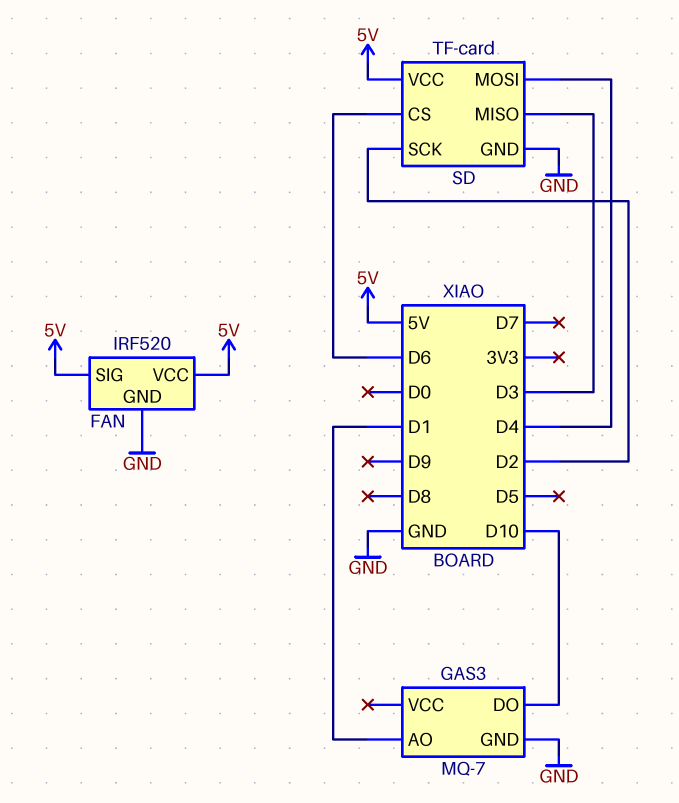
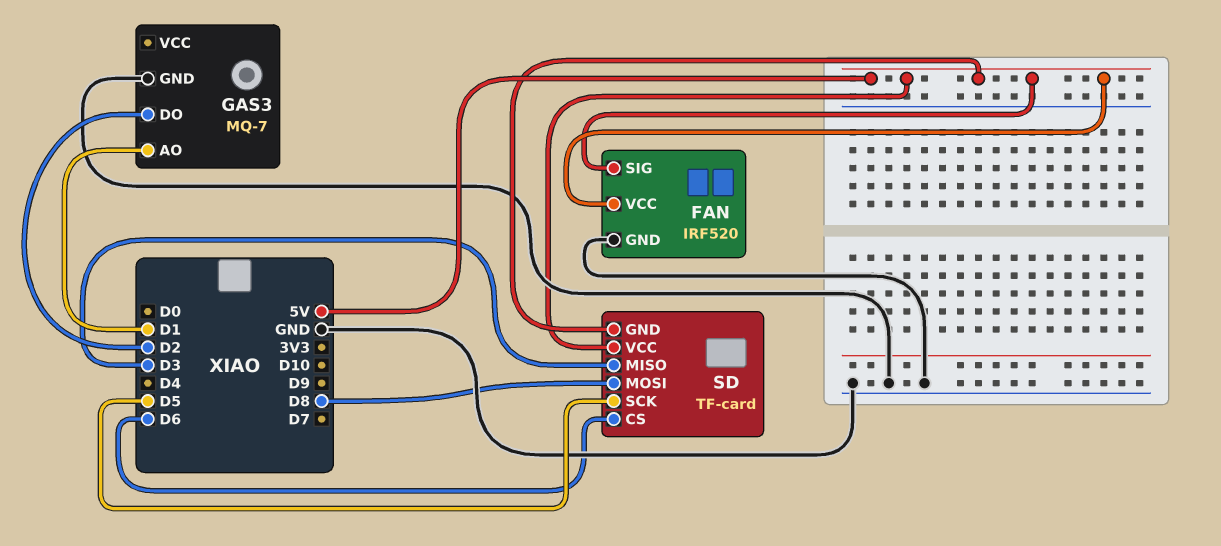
GAS3 pin DO: D10 -> D2
SD pin GND: GND -> 5V
SD pin MOSI: D4 -> D8
SD pin SCK: D2 -> D5

